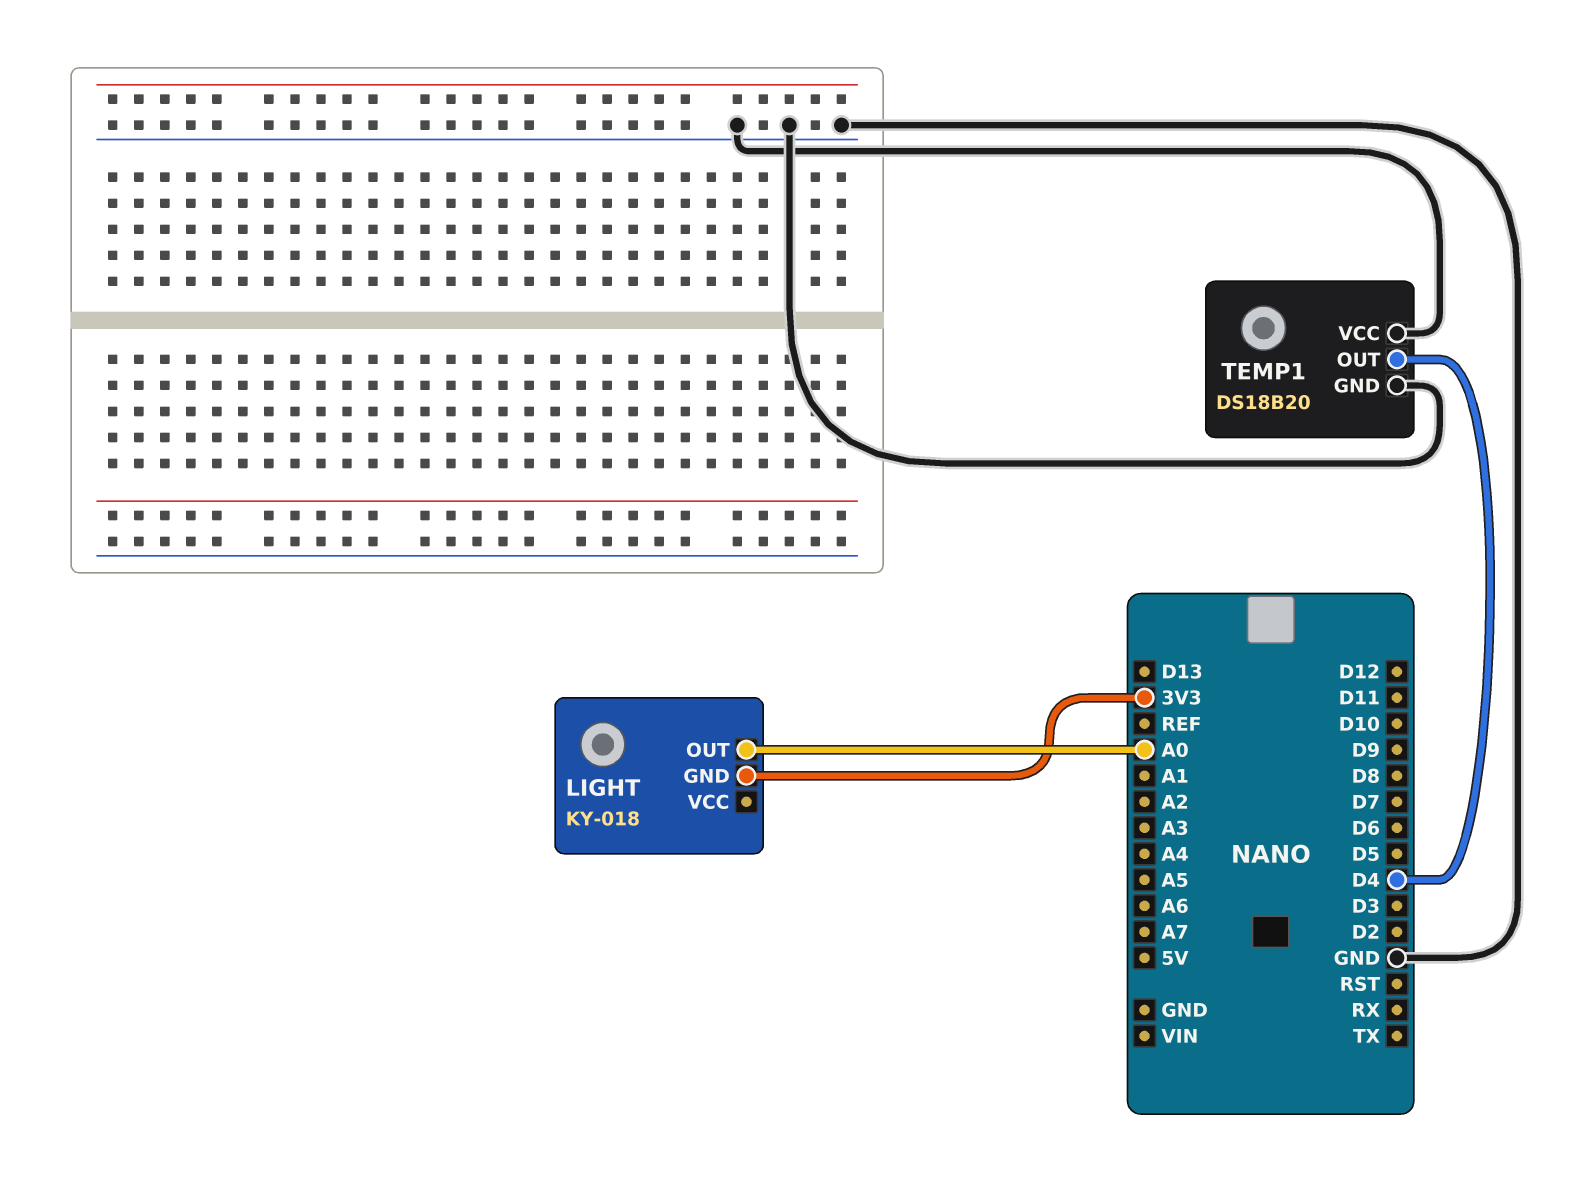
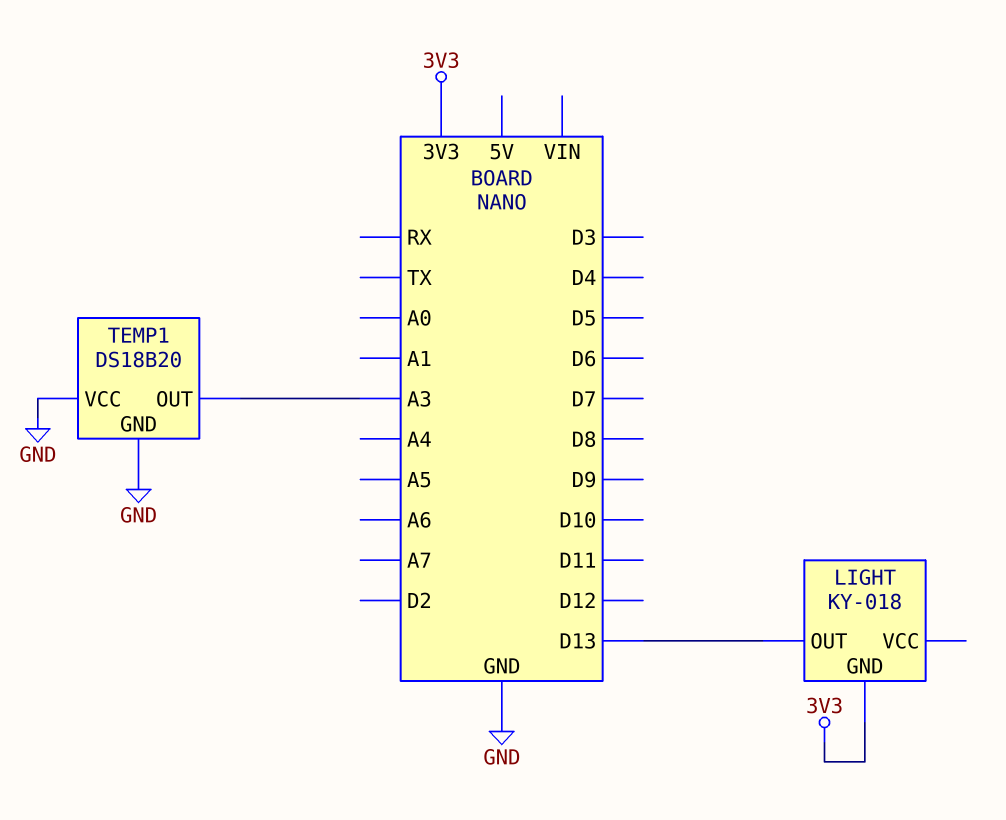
LIGHT pin OUT: A0 -> D13
TEMP1 pin OUT: D4 -> A3

